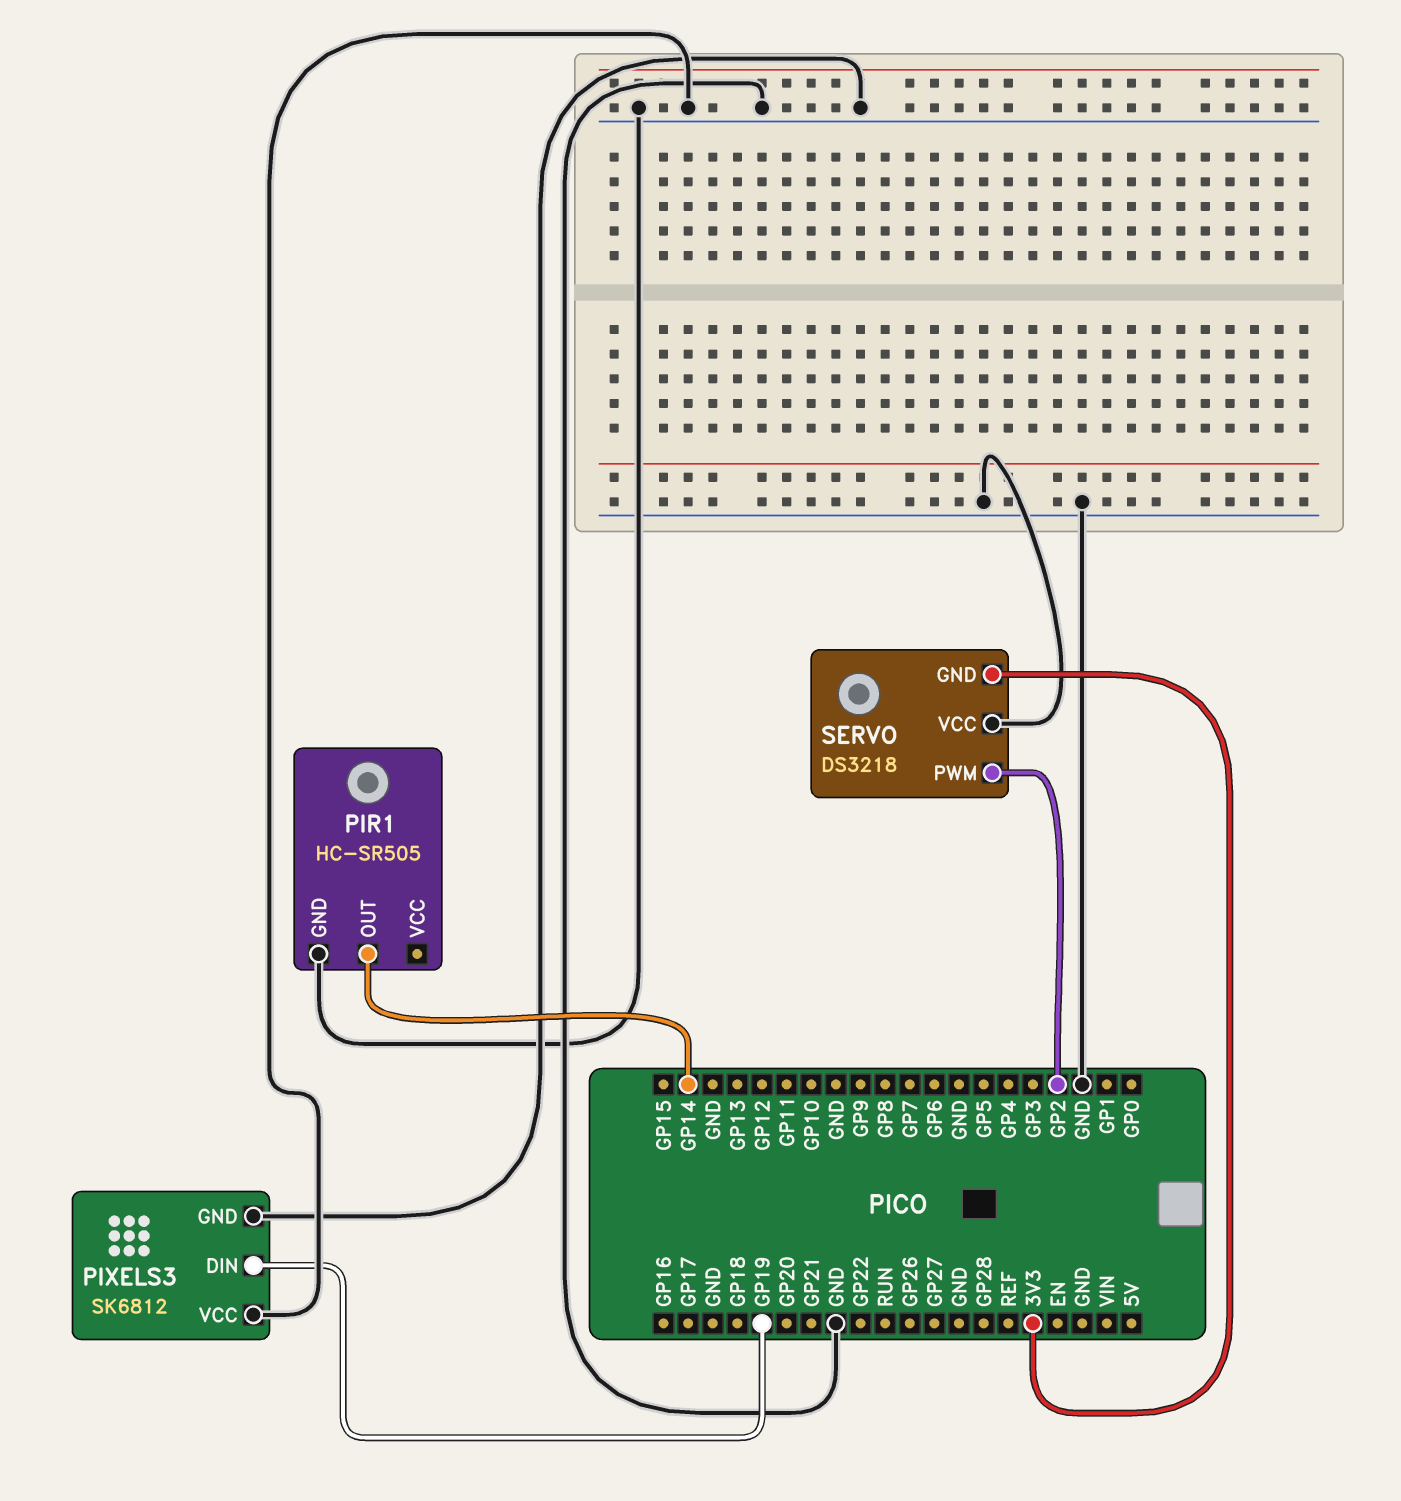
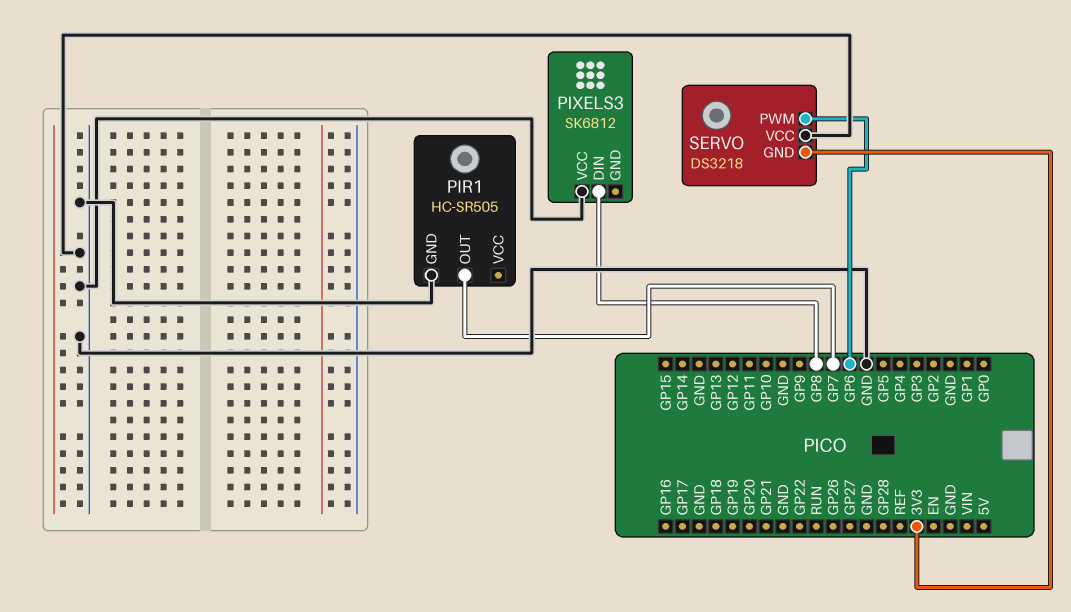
PIR1 pin OUT: GP14 -> GP7
PIXELS3 pin DIN: GP19 -> GP8
PIXELS3 pin GND: GND -> none
SERVO pin PWM: GP2 -> GP6

